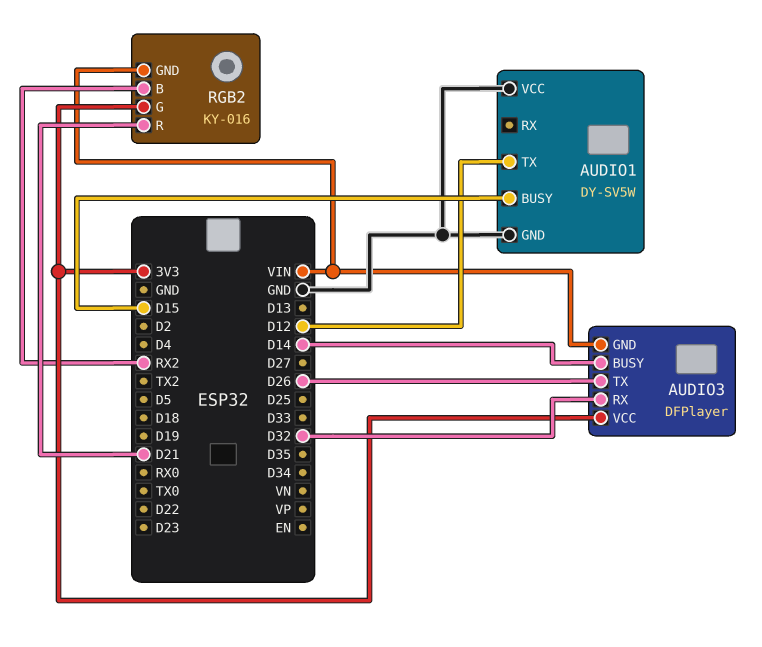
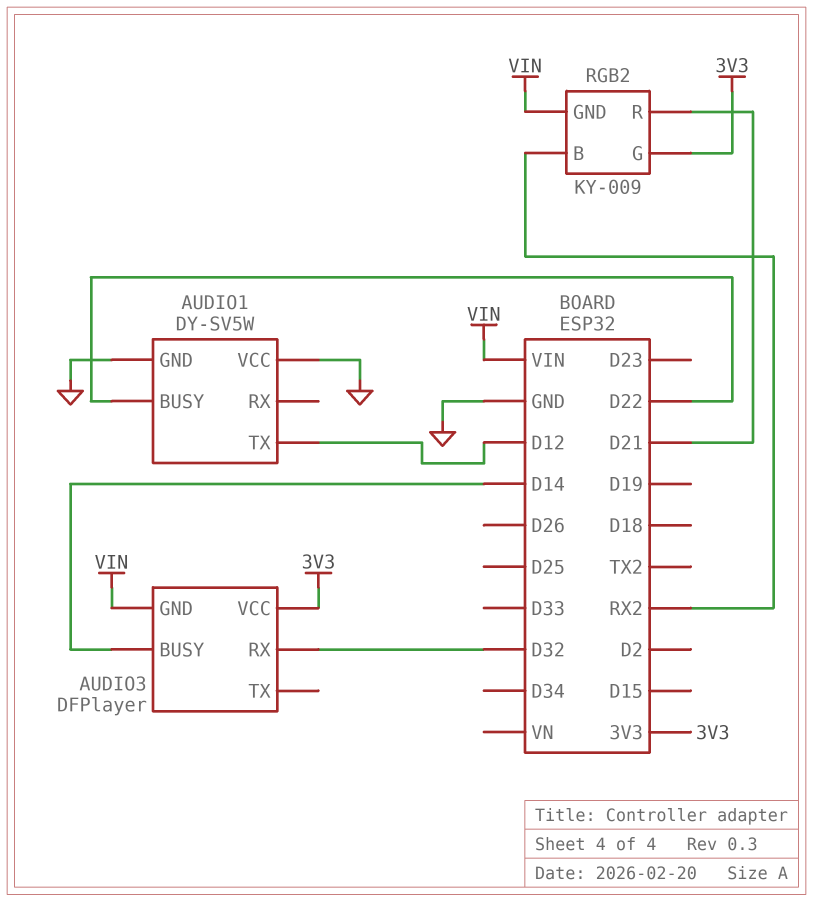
AUDIO1 pin BUSY: D15 -> D22
AUDIO3 pin TX: D26 -> none
RGB2: KY-016 -> KY-009

